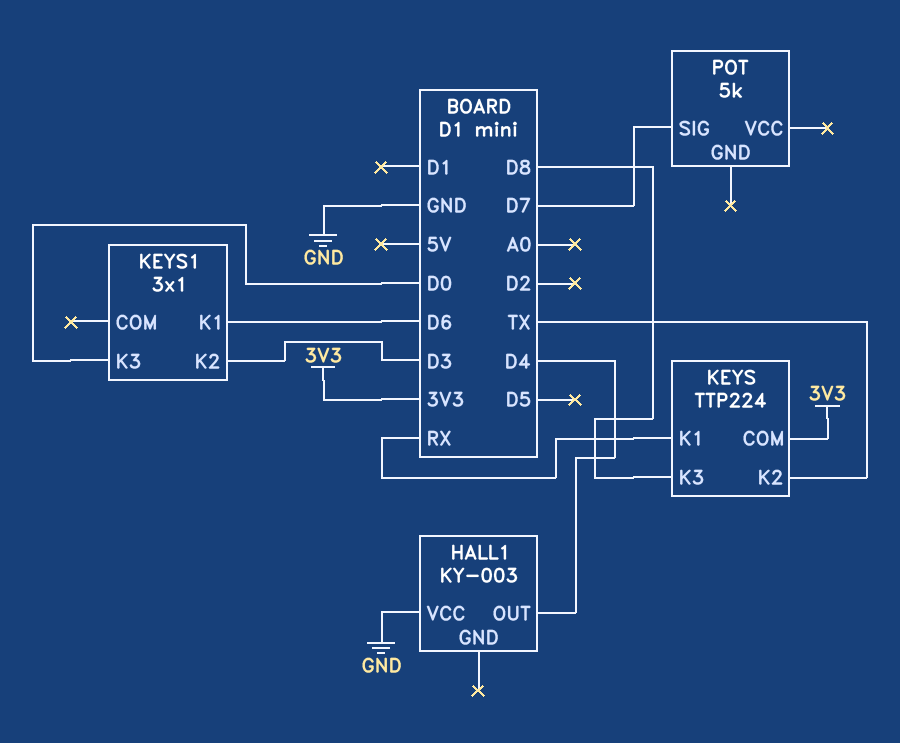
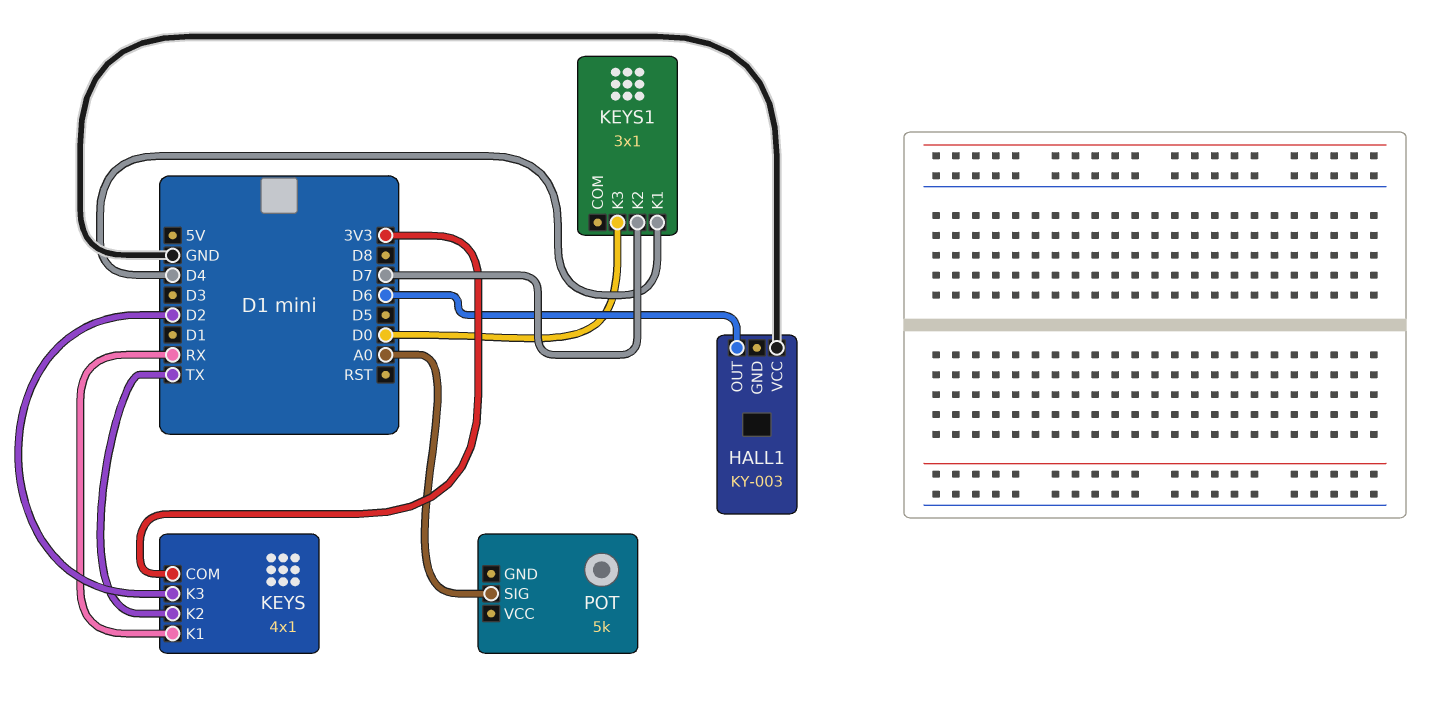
HALL1 pin OUT: D4 -> D6
KEYS: TTP224 -> 4x1
KEYS pin K3: D8 -> D2
KEYS1 pin K1: D6 -> D4
KEYS1 pin K2: D3 -> D7
POT pin SIG: D7 -> A0

